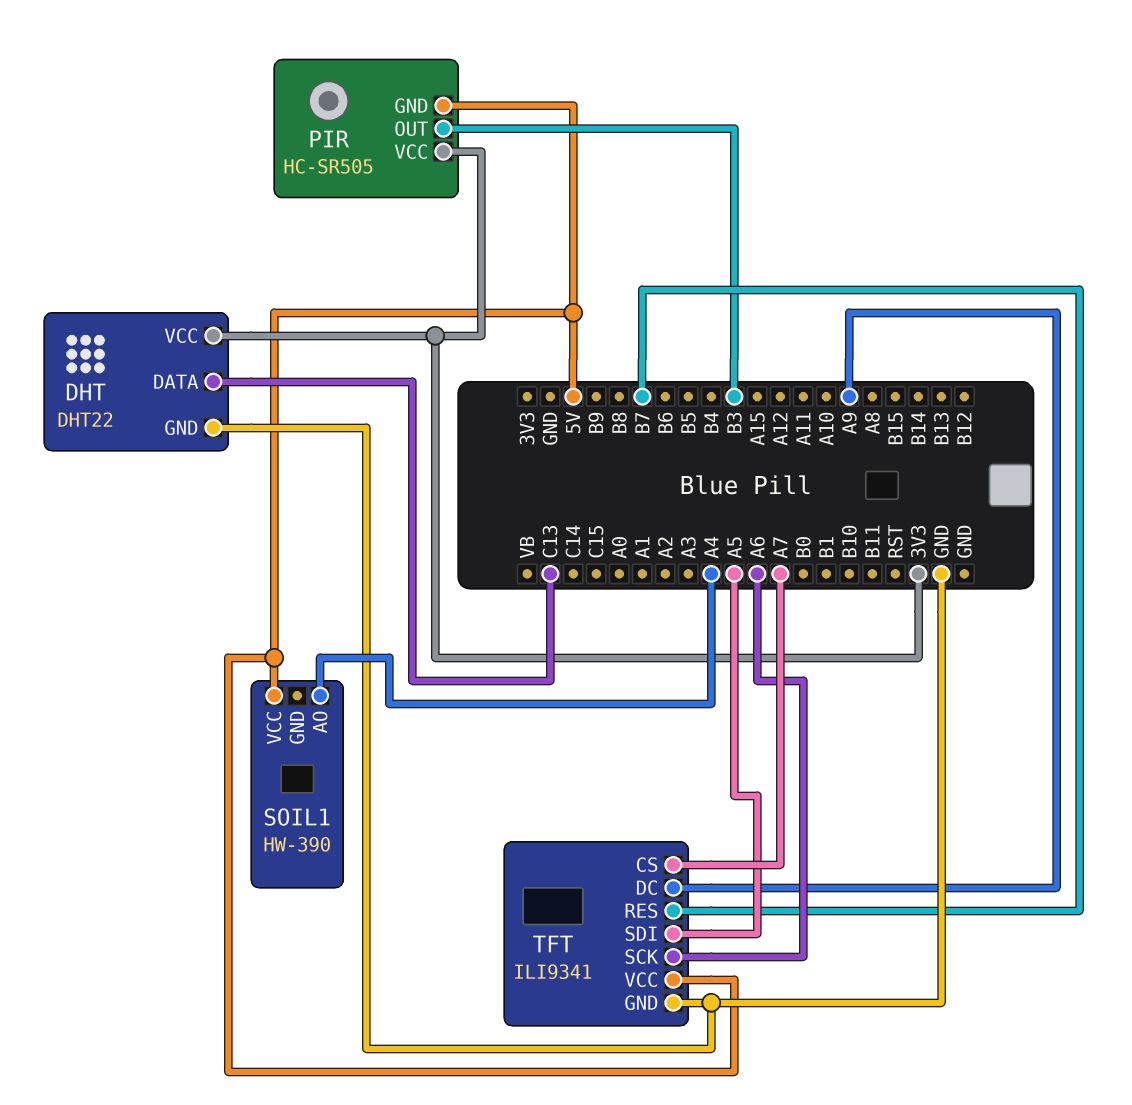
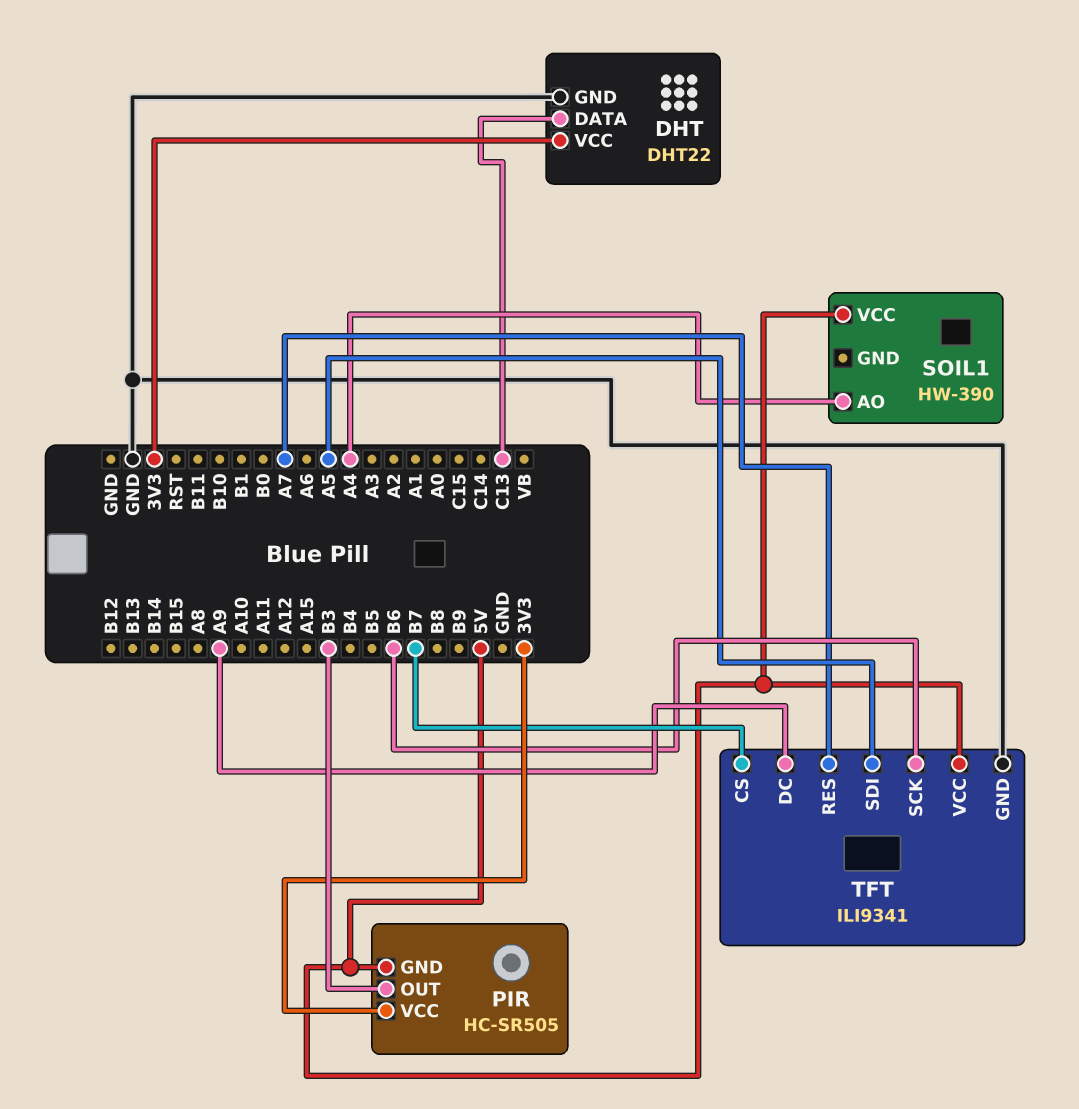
TFT pin CS: A7 -> B7
TFT pin RES: B7 -> A7
TFT pin SCK: A6 -> B6

